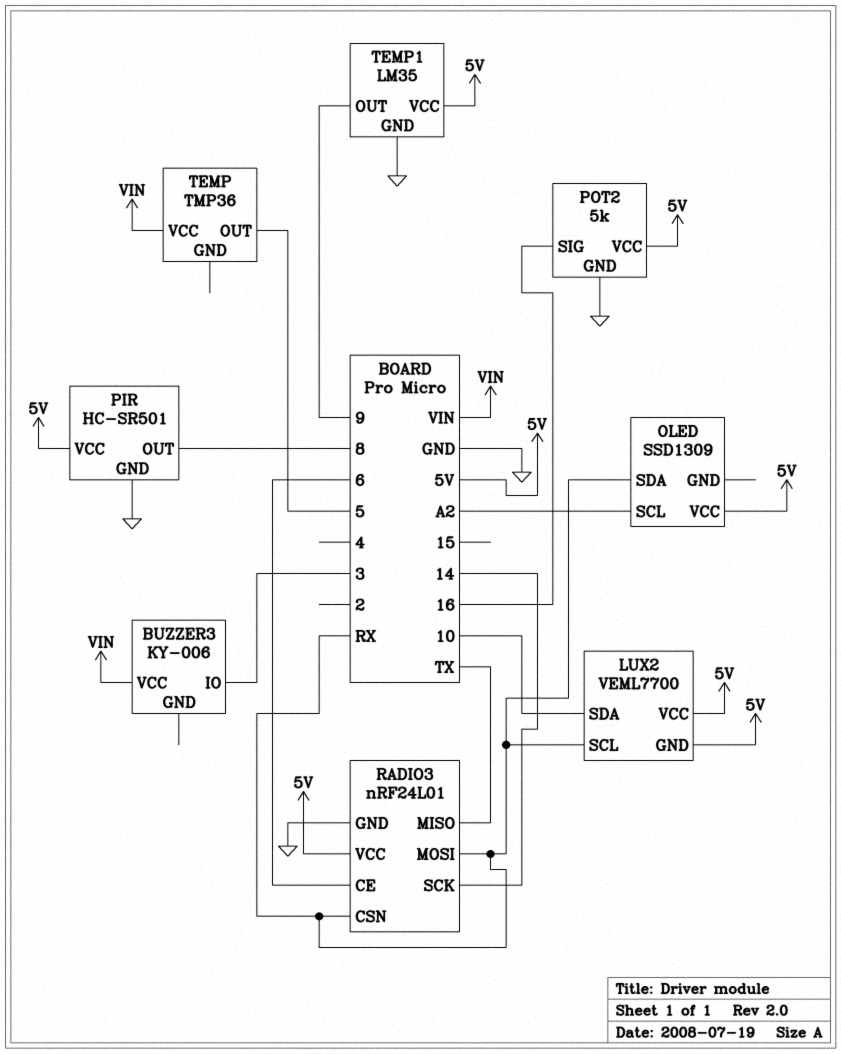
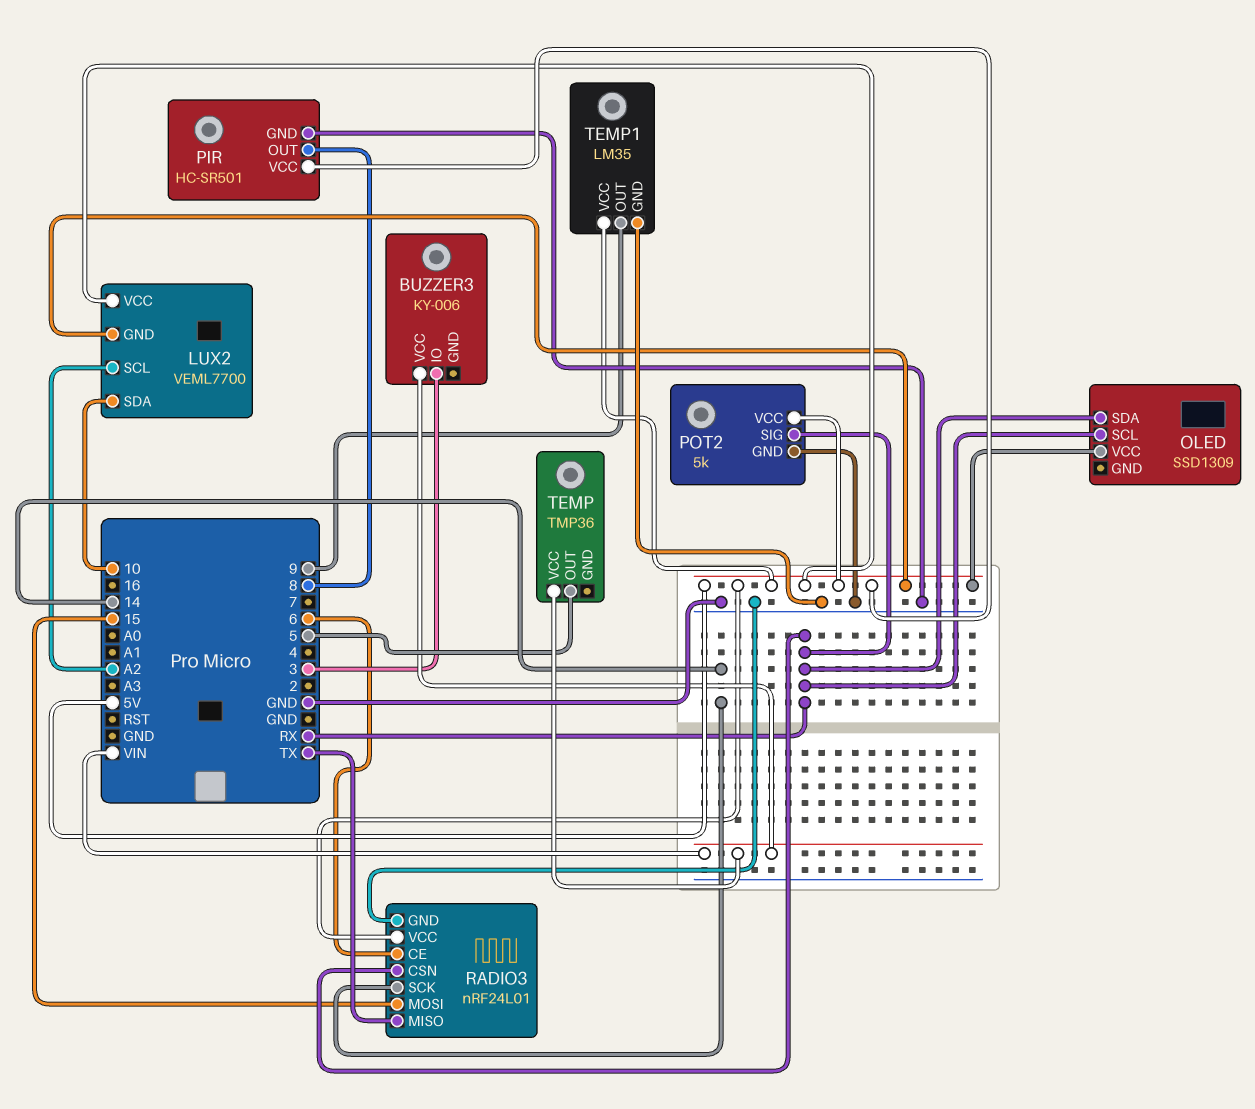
LUX2 pin SCL: RX -> A2
OLED pin SCL: A2 -> RX
POT2 pin SIG: 16 -> RX
RADIO3 pin MOSI: RX -> 15

